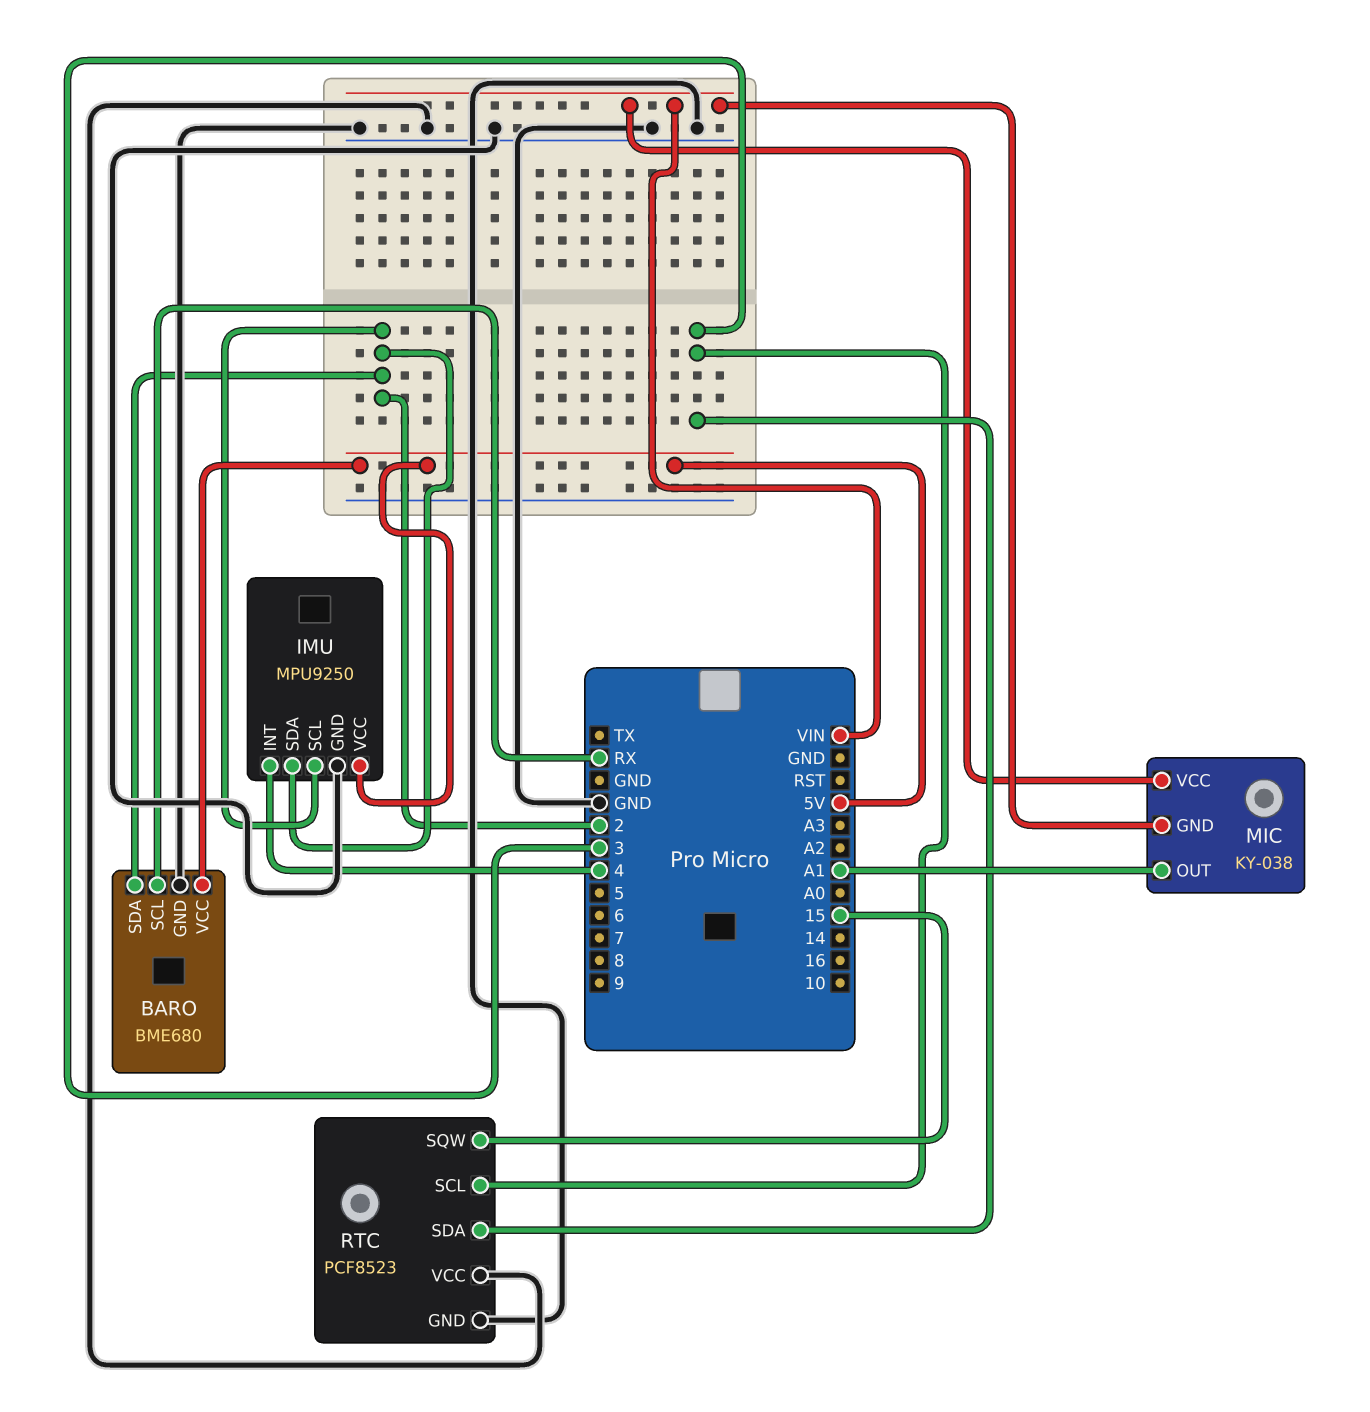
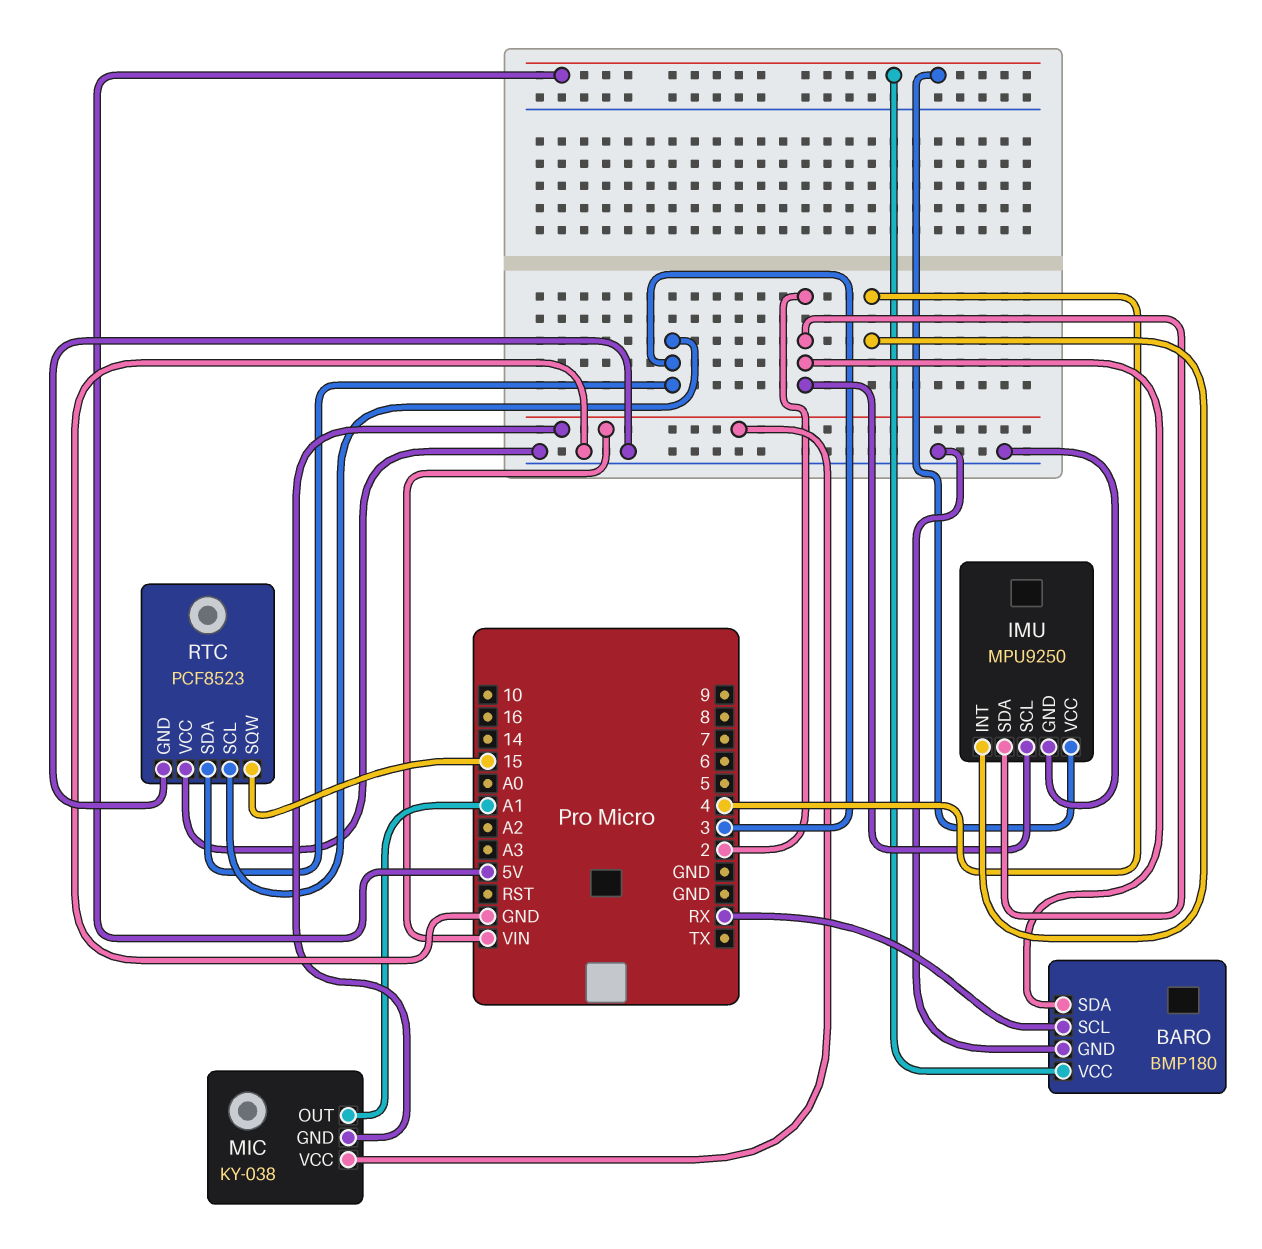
BARO: BME680 -> BMP180

